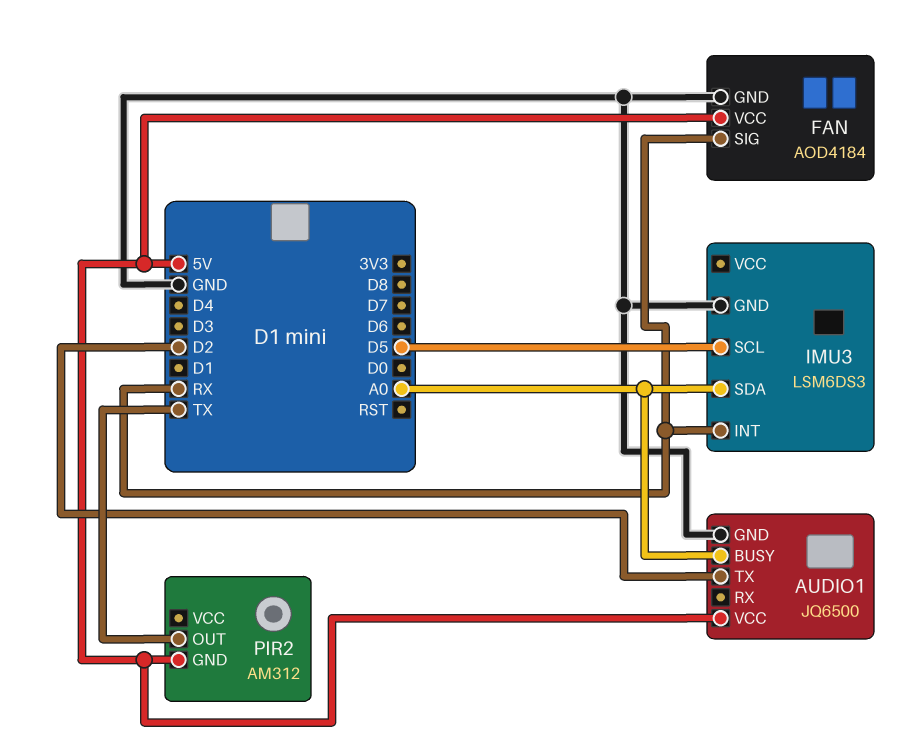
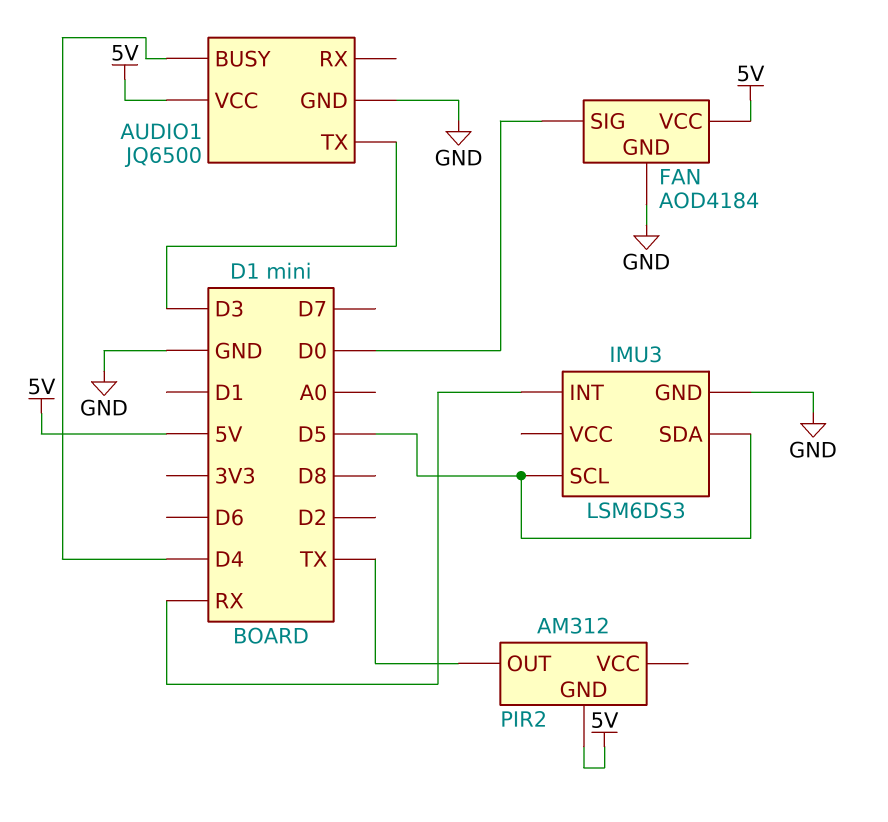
AUDIO1 pin BUSY: A0 -> D4
AUDIO1 pin TX: D2 -> D3
FAN pin SIG: RX -> D0
IMU3 pin SDA: A0 -> D5

